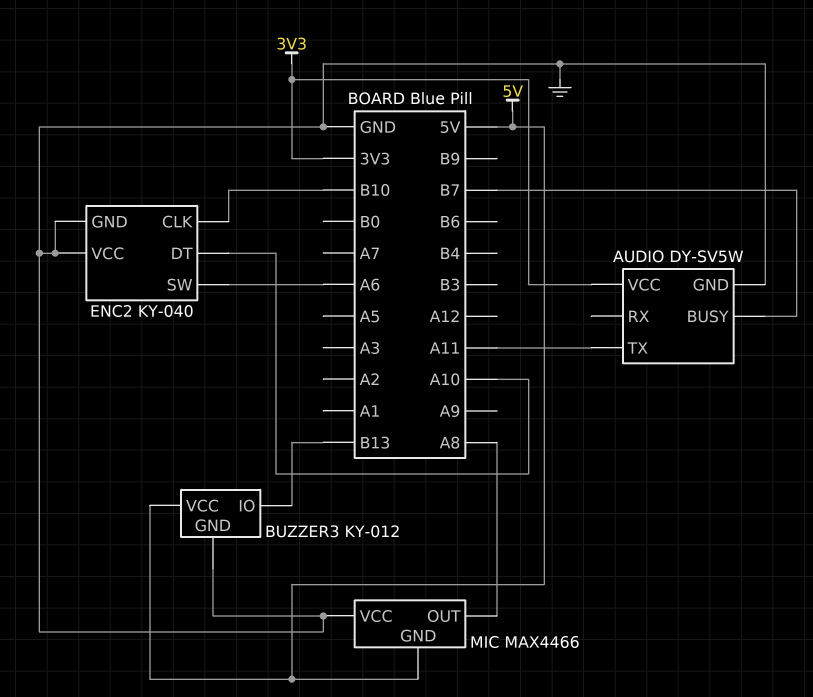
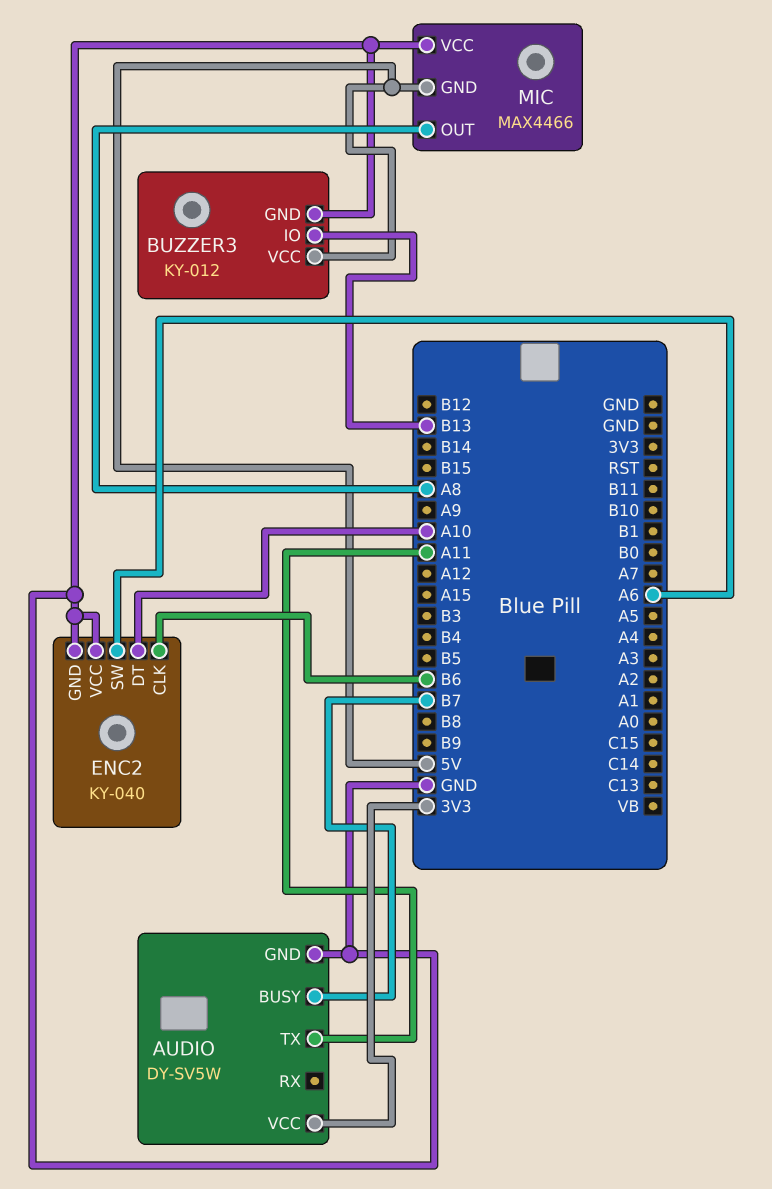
ENC2 pin CLK: B10 -> B6

